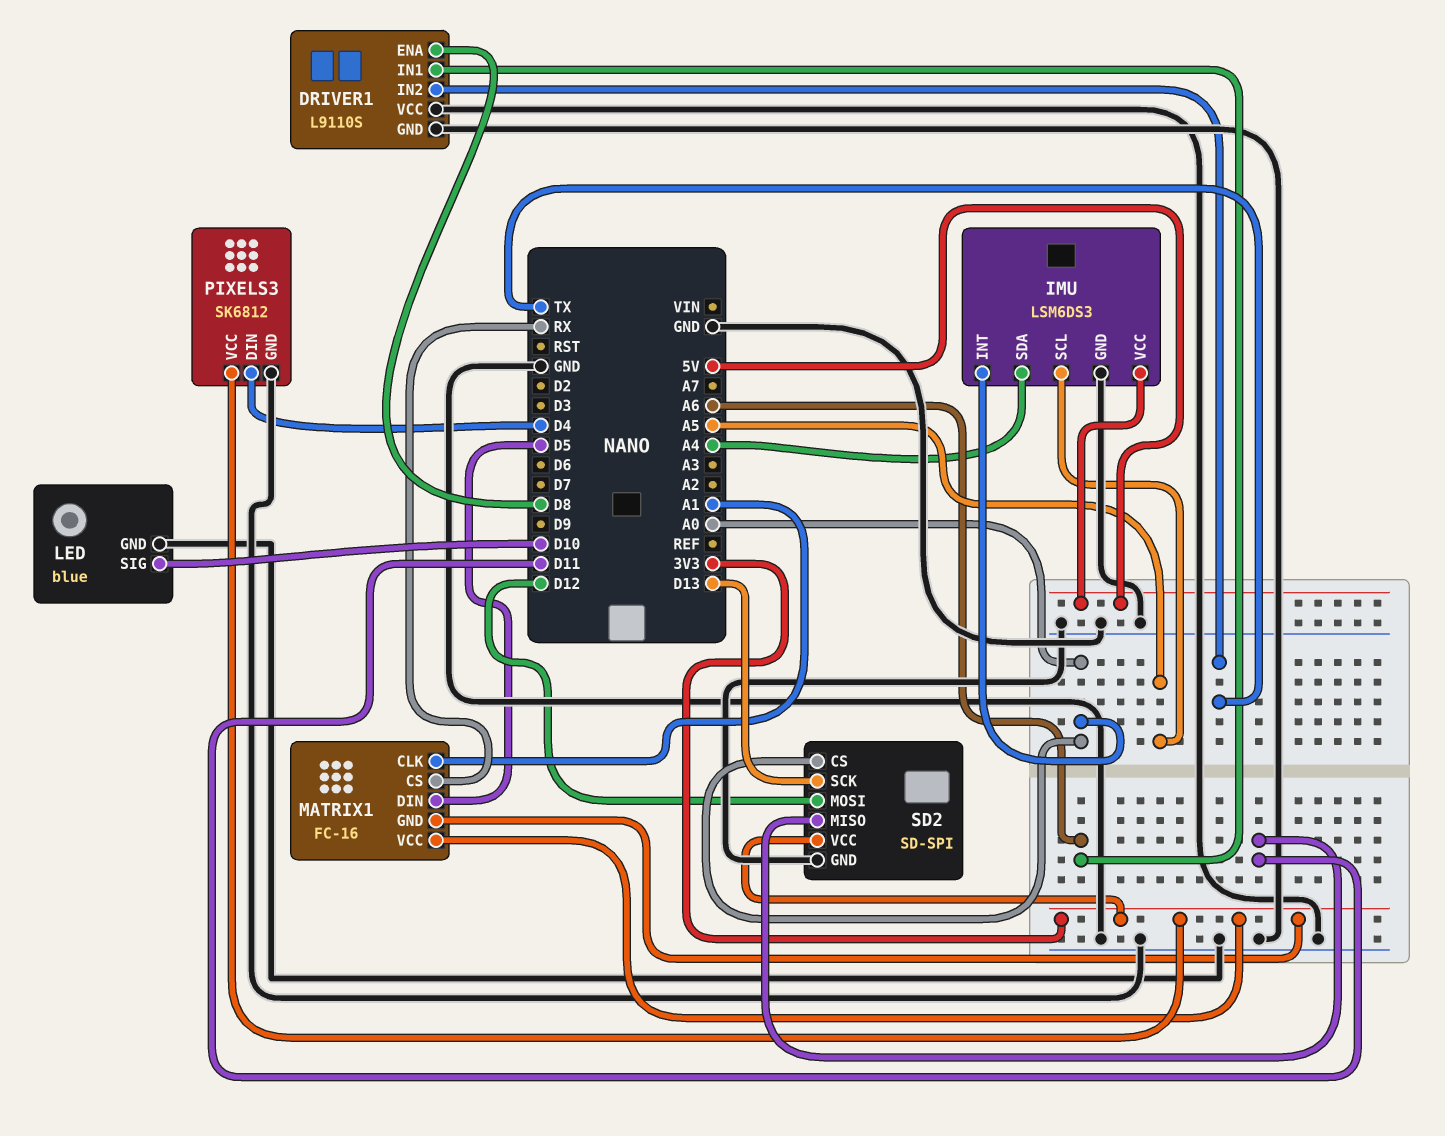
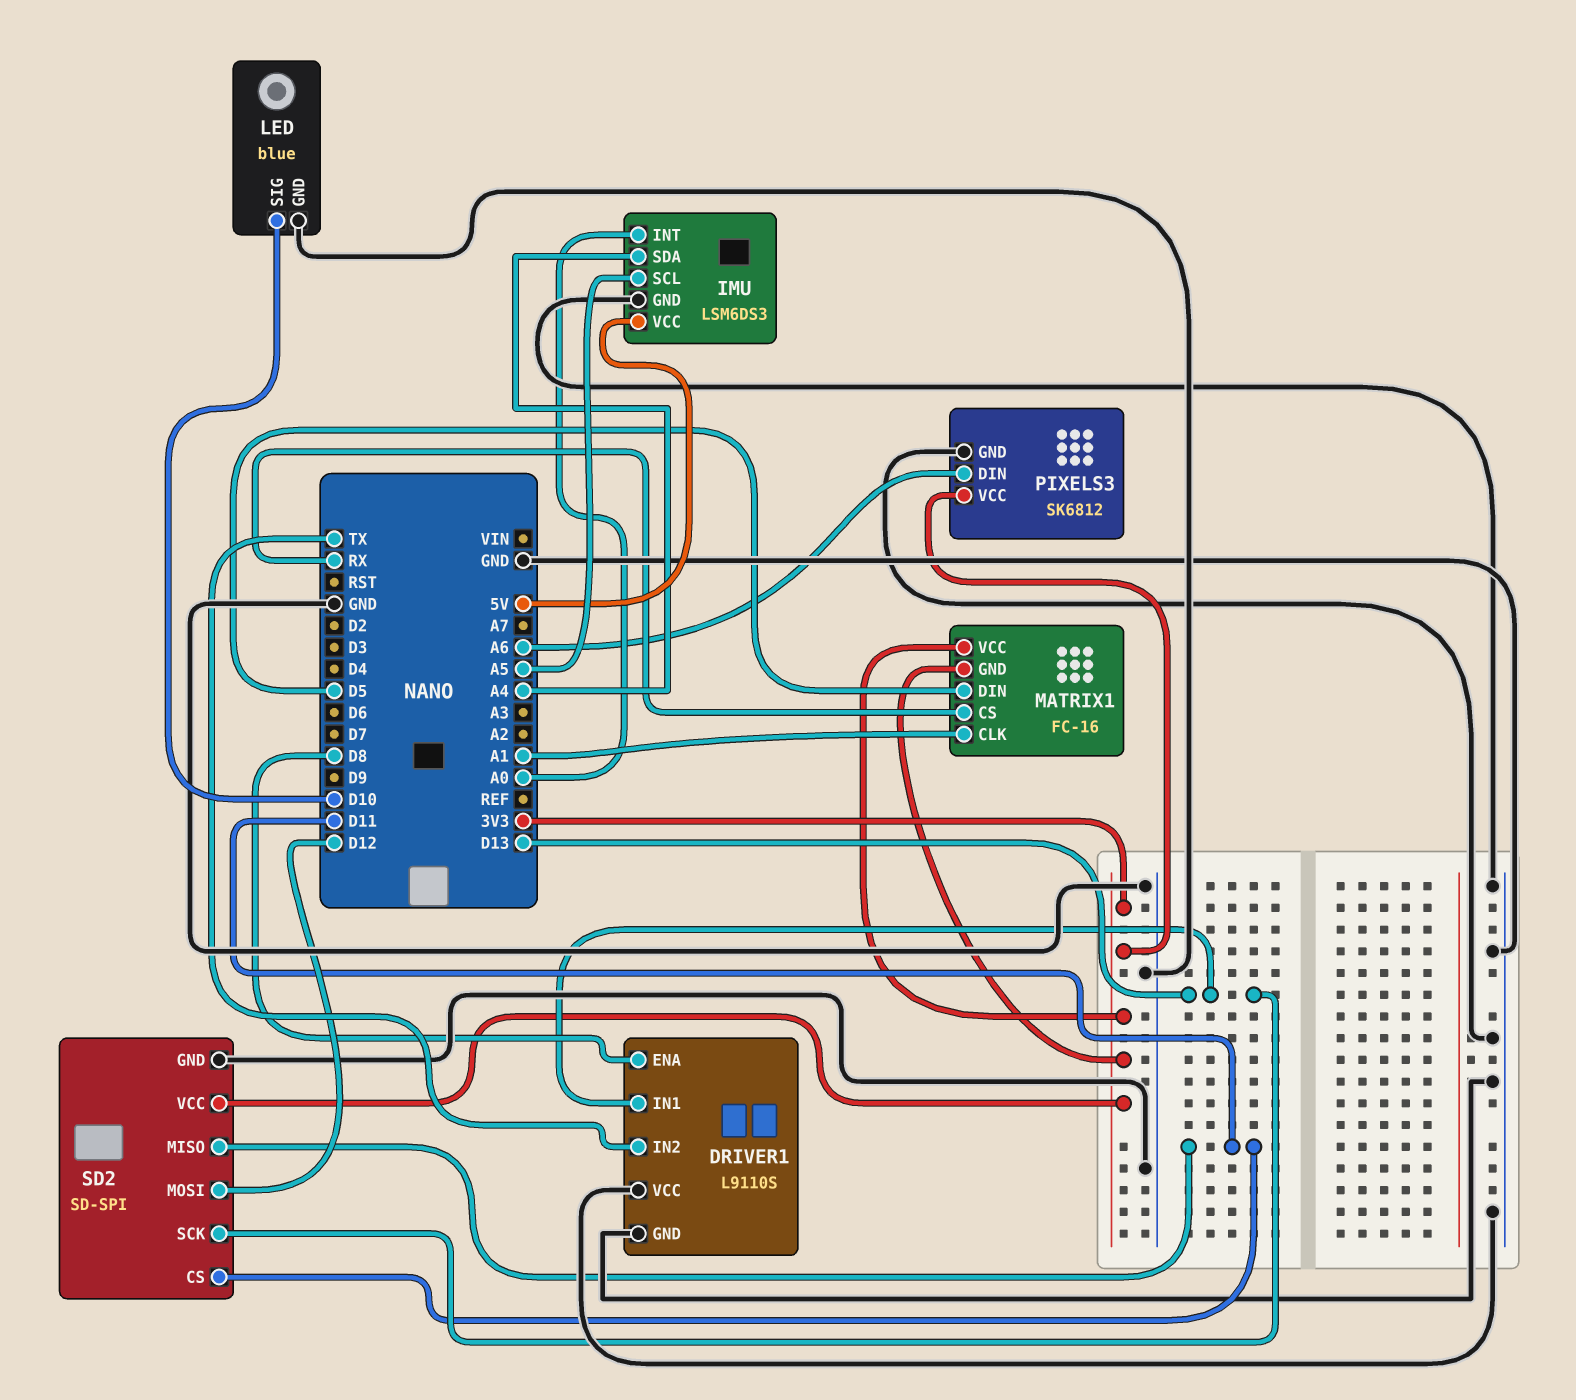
DRIVER1 pin IN1: A6 -> D13
PIXELS3 pin DIN: D4 -> A6
SD2 pin CS: A0 -> D11

